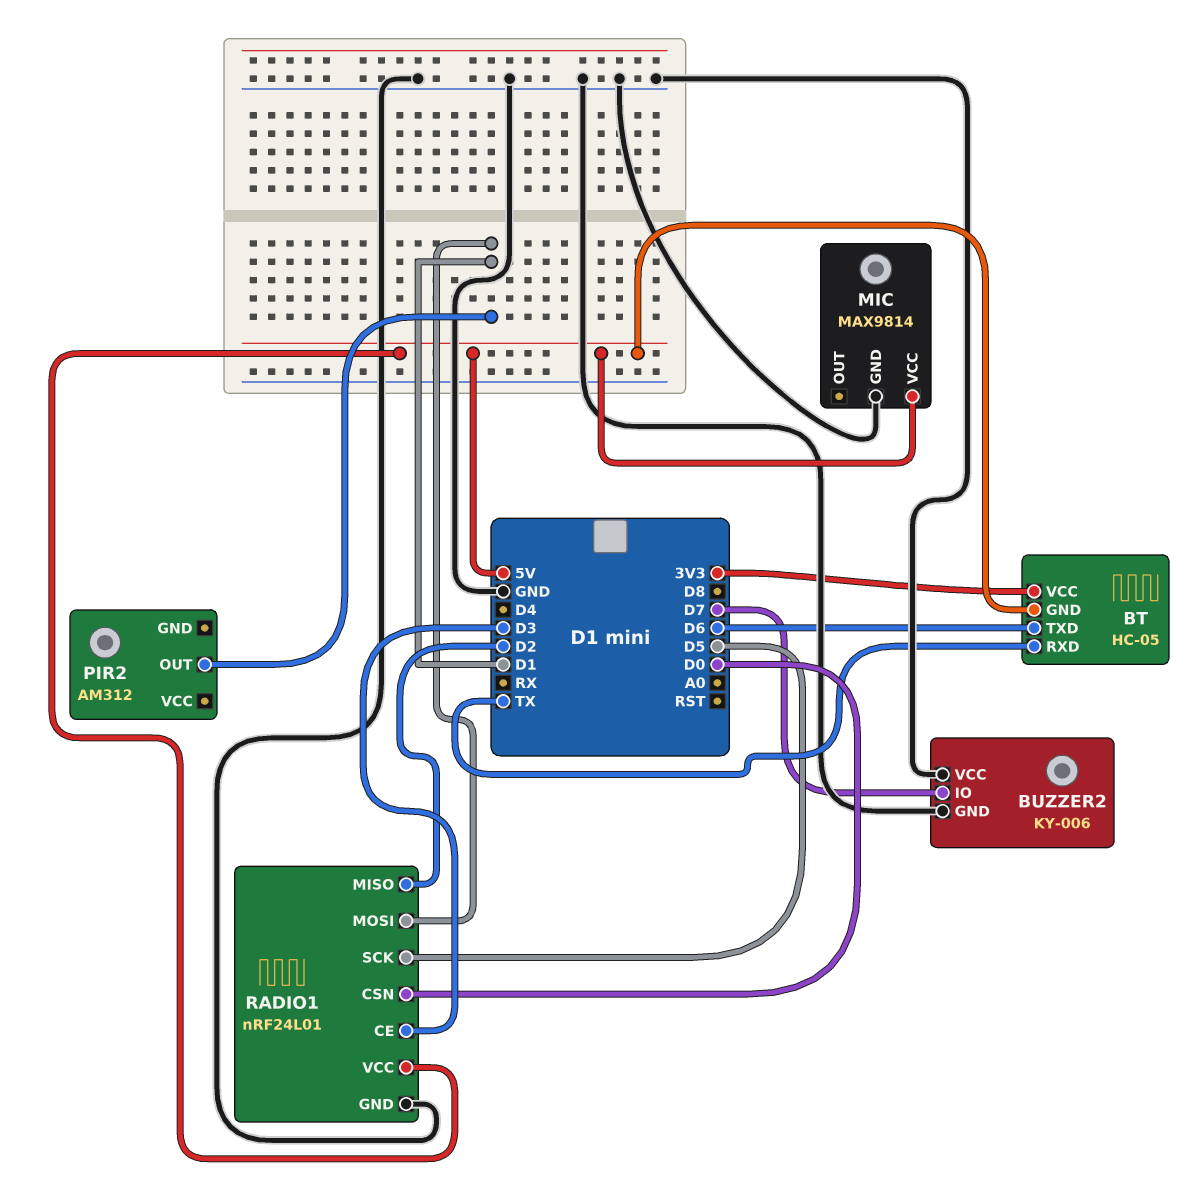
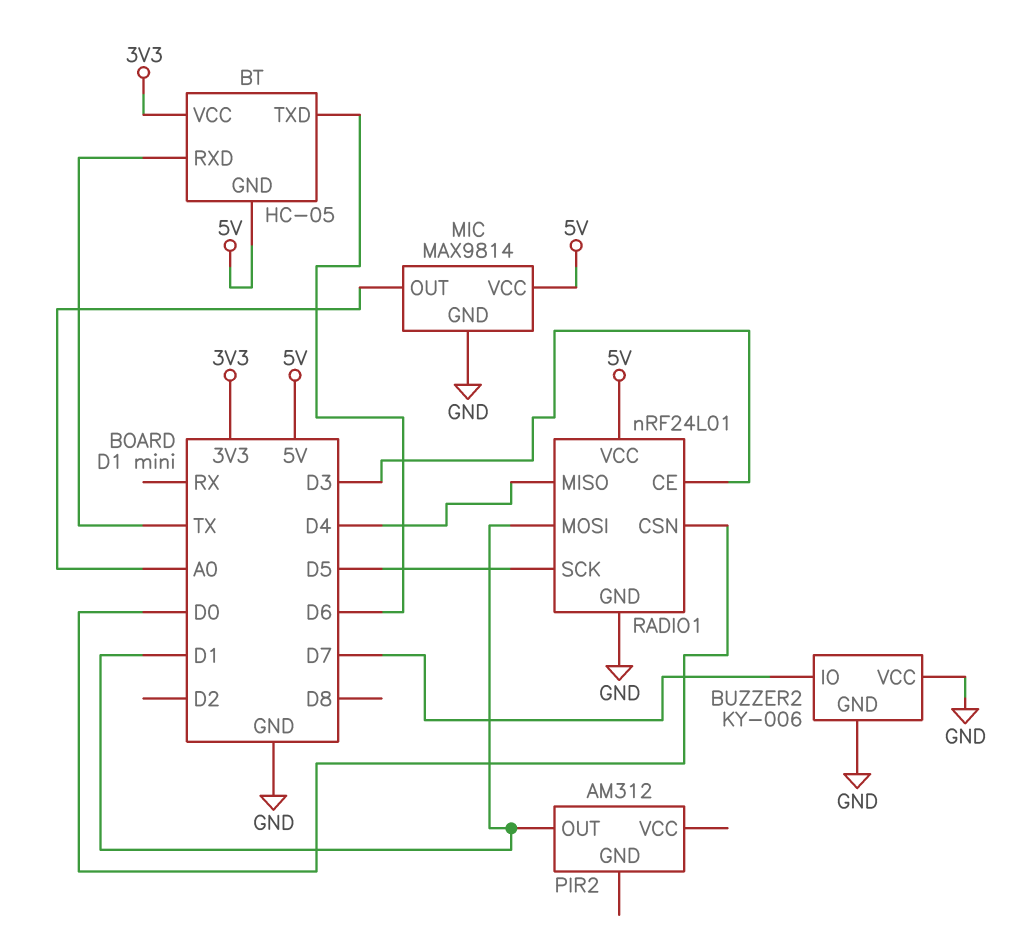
MIC pin OUT: none -> A0
RADIO1 pin MISO: D2 -> D4

